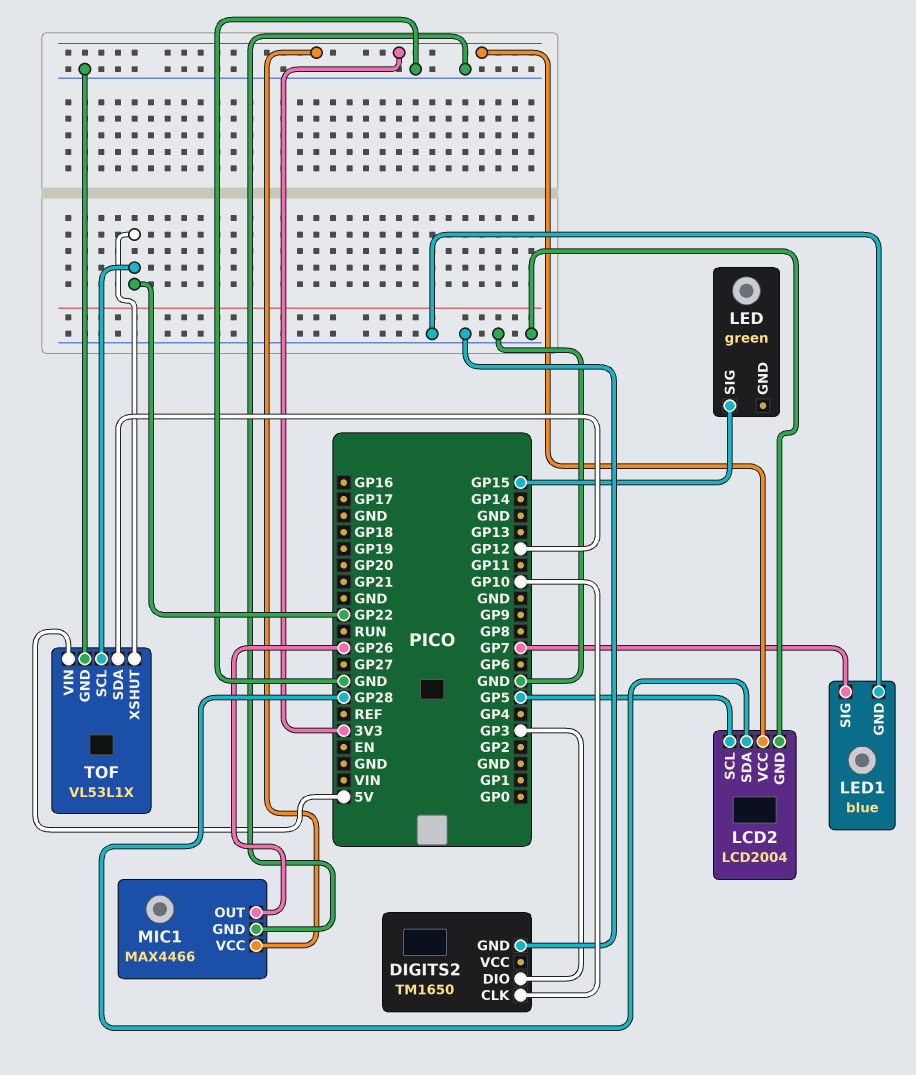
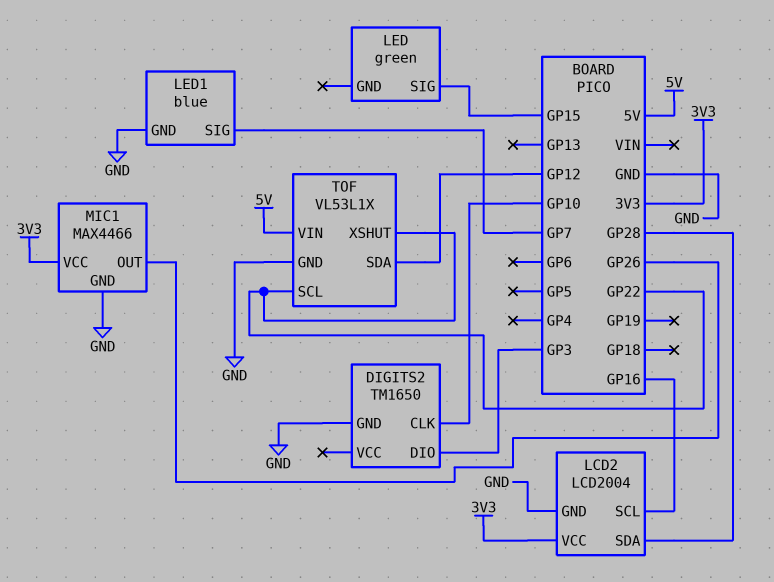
LCD2 pin SCL: GP5 -> GP16

